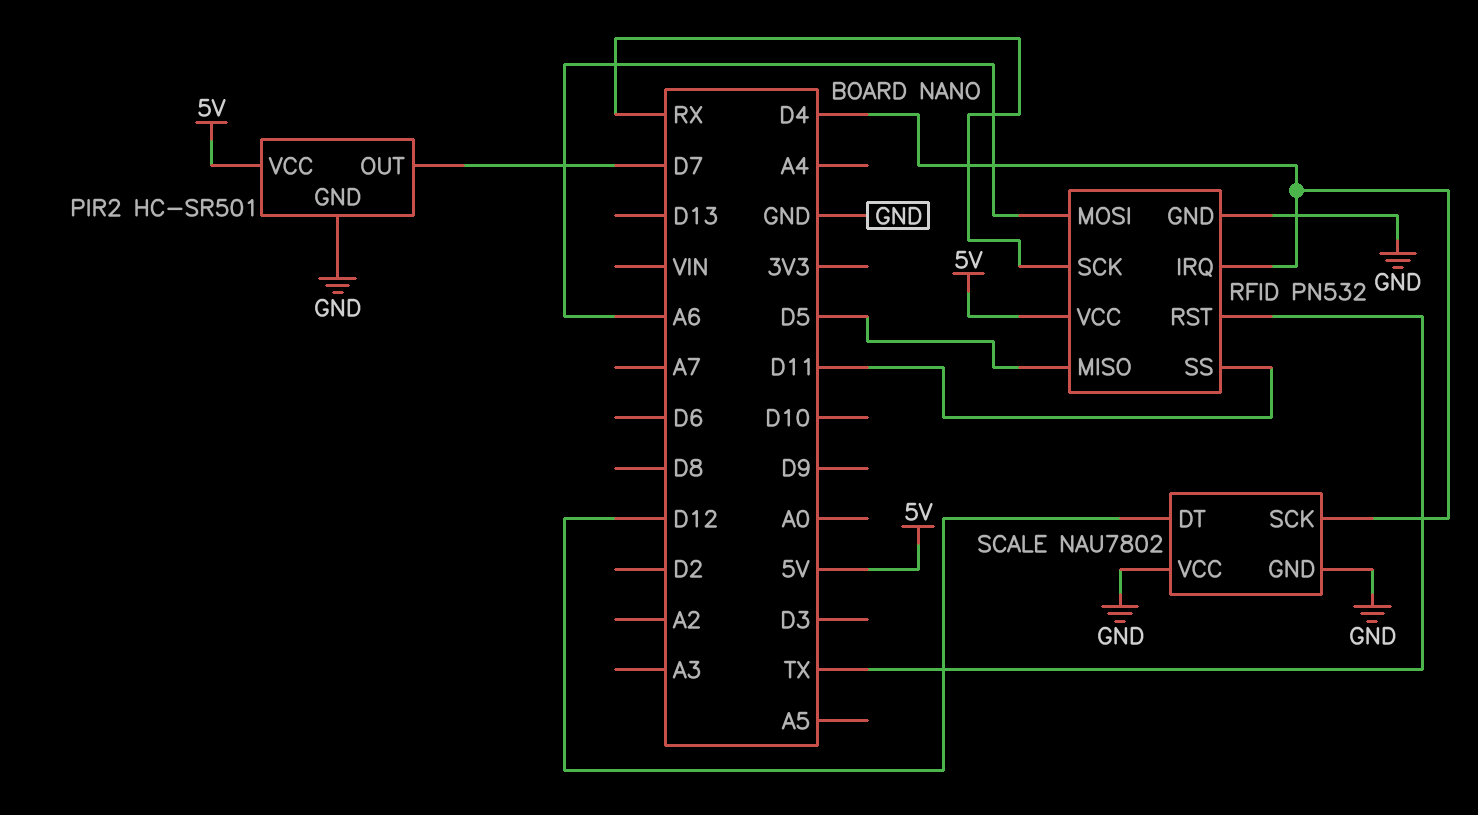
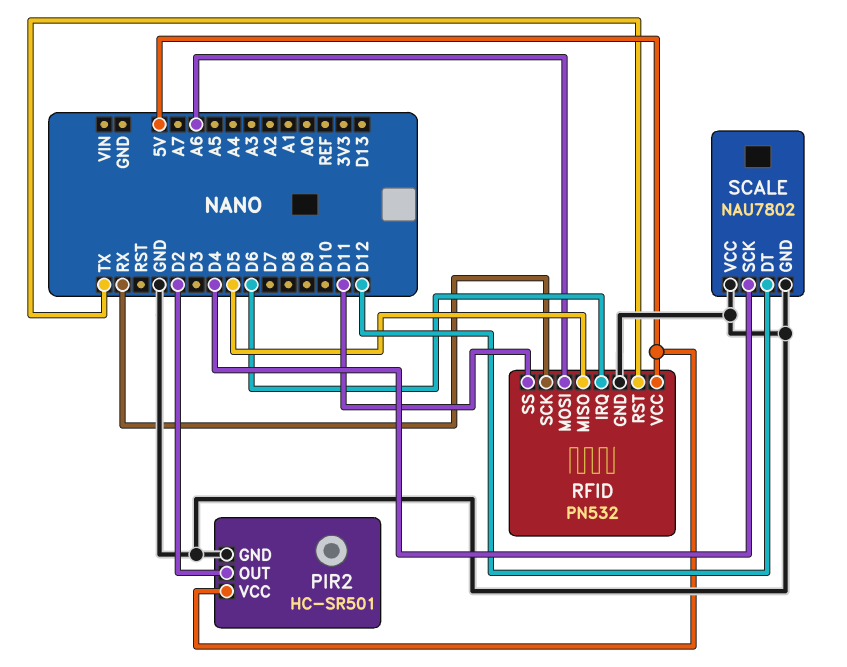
PIR2 pin OUT: D7 -> D2
RFID pin IRQ: D4 -> D6

